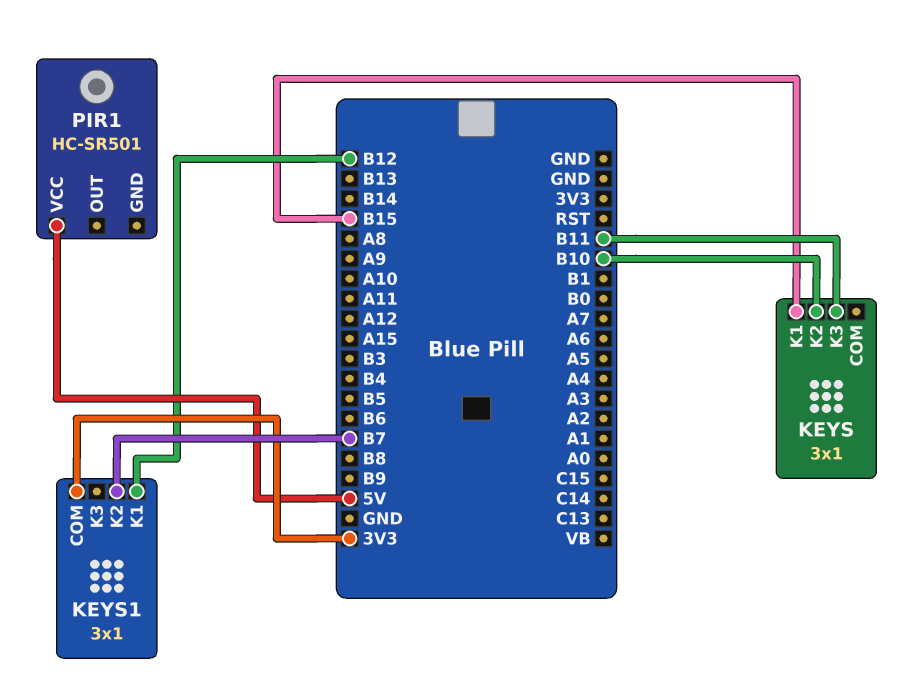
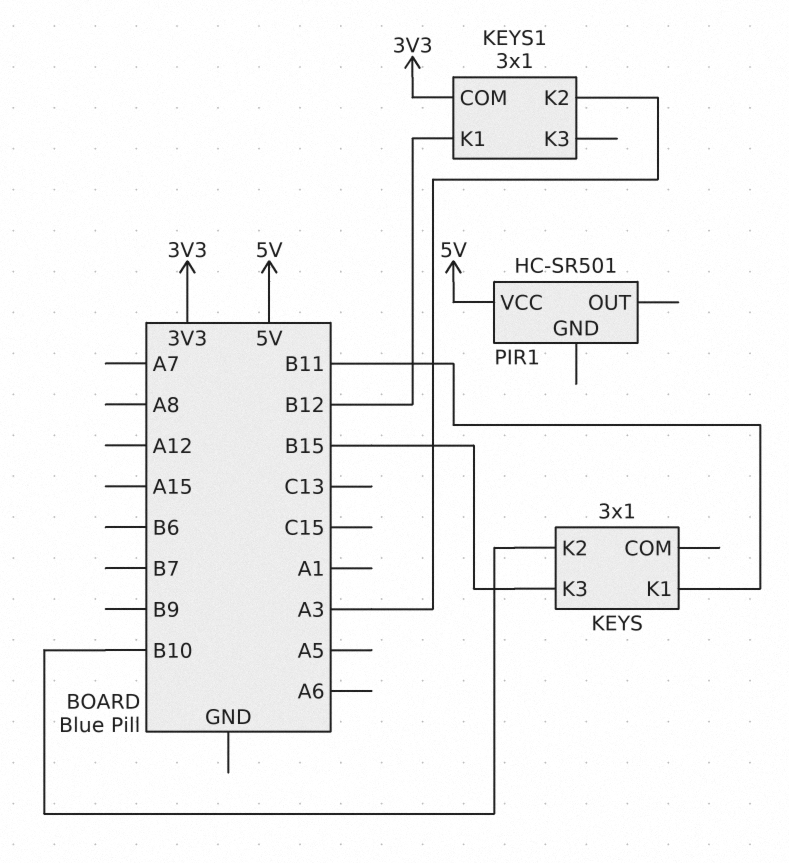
KEYS pin K1: B15 -> B11
KEYS pin K3: B11 -> B15
KEYS1 pin K2: B7 -> A3

